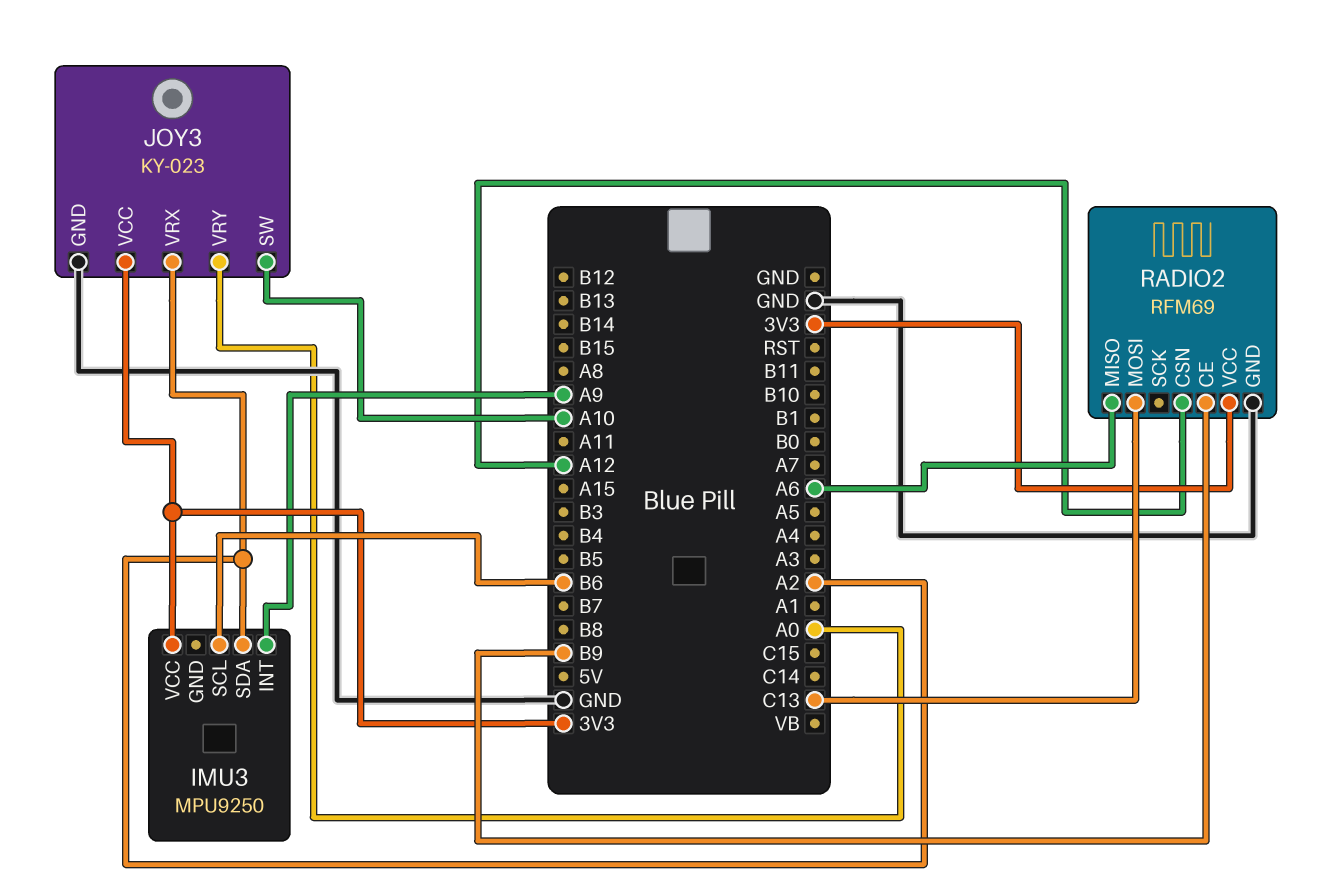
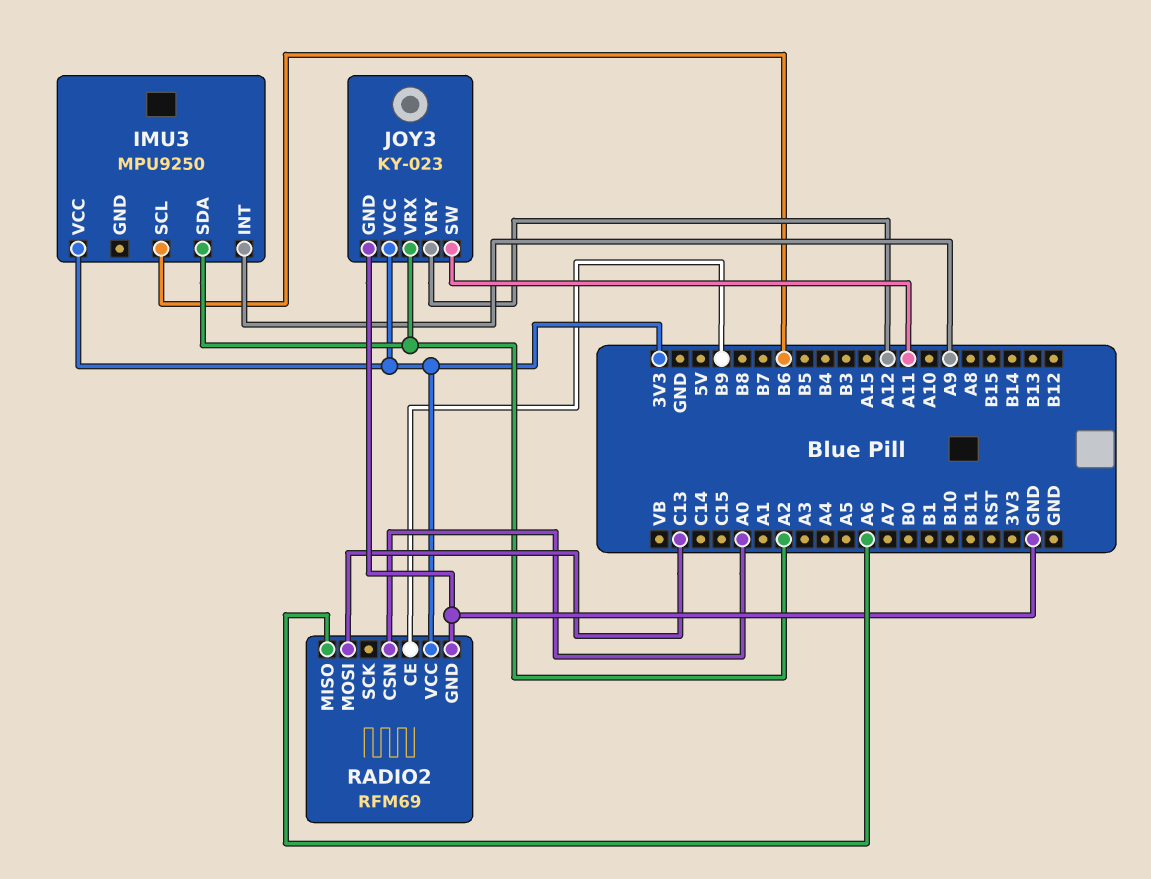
JOY3 pin SW: A10 -> A11
JOY3 pin VRY: A0 -> A12
RADIO2 pin CSN: A12 -> A0

